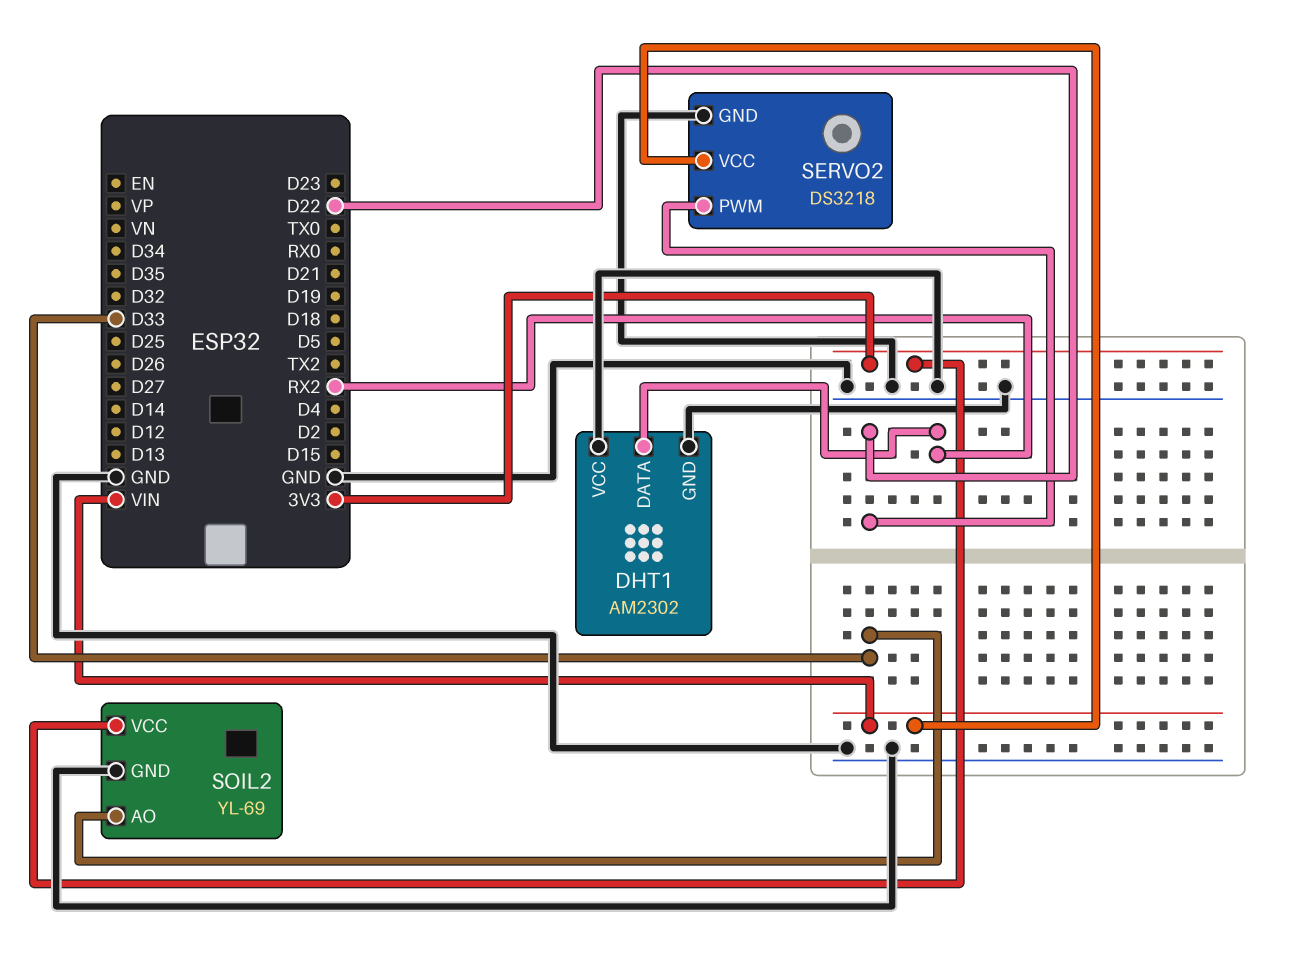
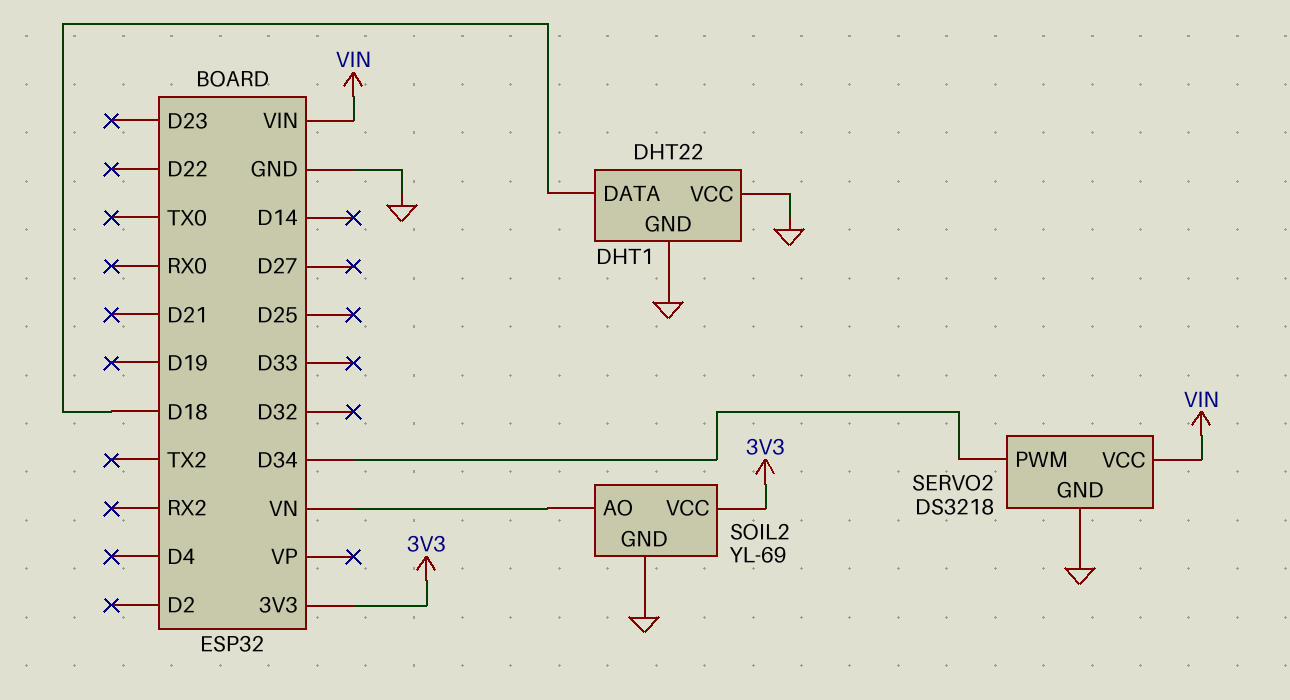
DHT1: AM2302 -> DHT22
DHT1 pin DATA: RX2 -> D18
SERVO2 pin PWM: D22 -> D34
SOIL2 pin AO: D33 -> VN

